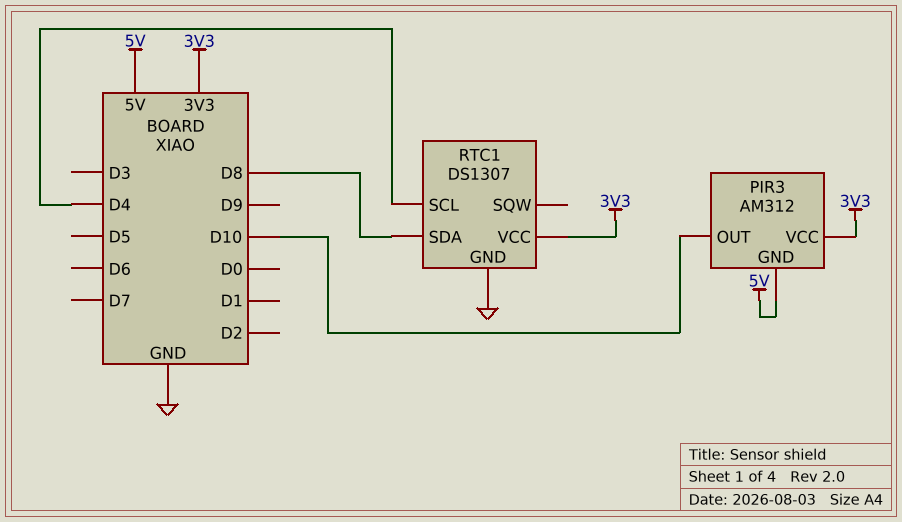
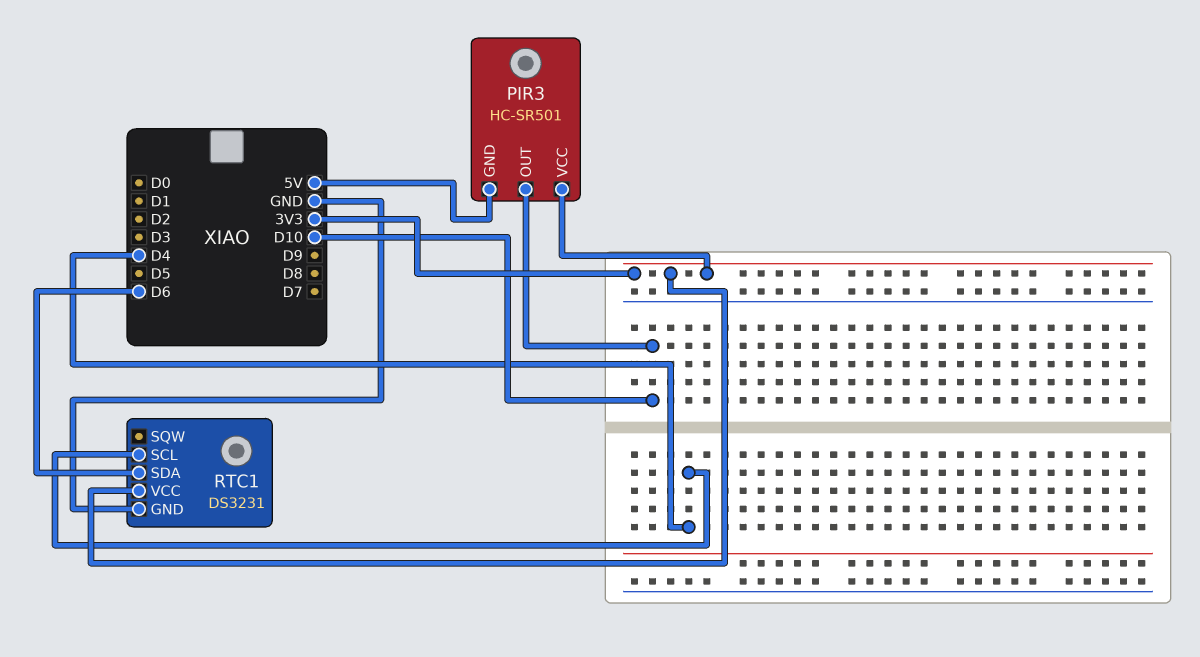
PIR3: AM312 -> HC-SR501
RTC1: DS1307 -> DS3231
RTC1 pin SDA: D8 -> D6

